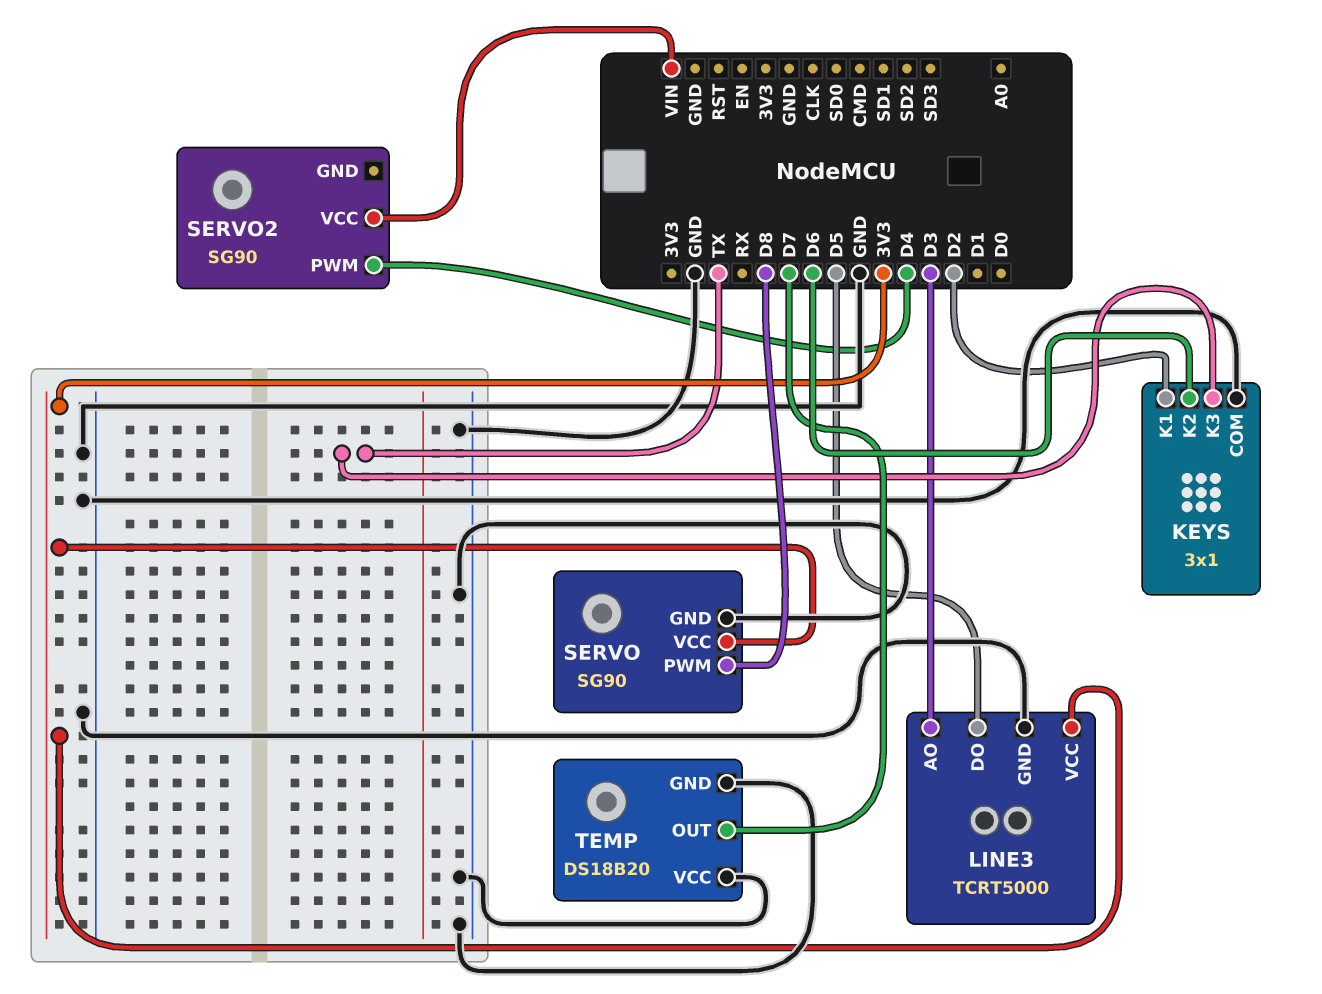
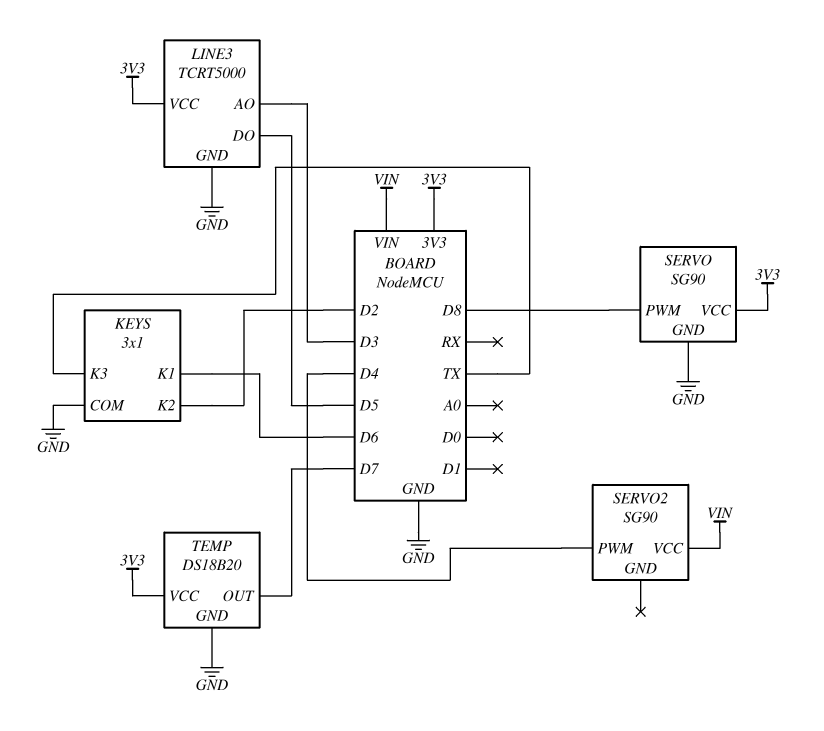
KEYS pin K1: D2 -> D6
KEYS pin K2: D6 -> D2
TEMP pin VCC: GND -> 3V3

